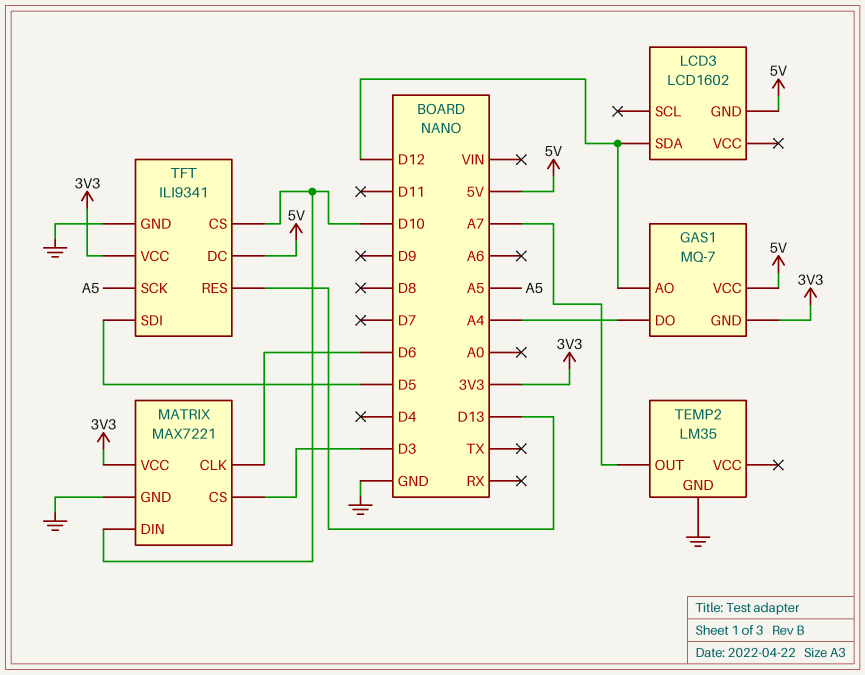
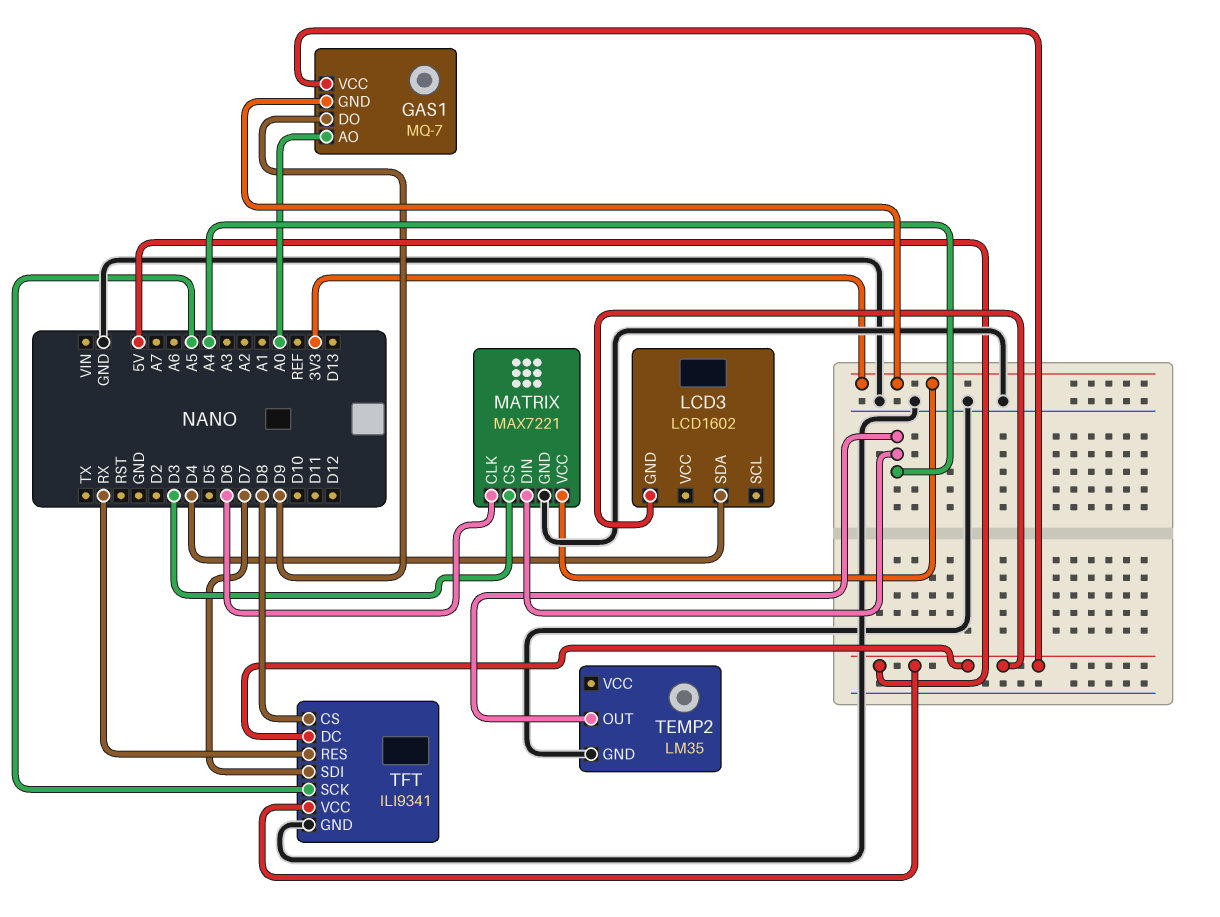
GAS1 pin AO: D12 -> A0
GAS1 pin DO: A4 -> D9
LCD3 pin SDA: D12 -> D4
MATRIX pin DIN: D10 -> A4
TEMP2 pin OUT: A7 -> A4
TFT pin CS: D10 -> D8
TFT pin RES: D13 -> RX
TFT pin SDI: D5 -> D7
TFT pin VCC: 3V3 -> 5V

